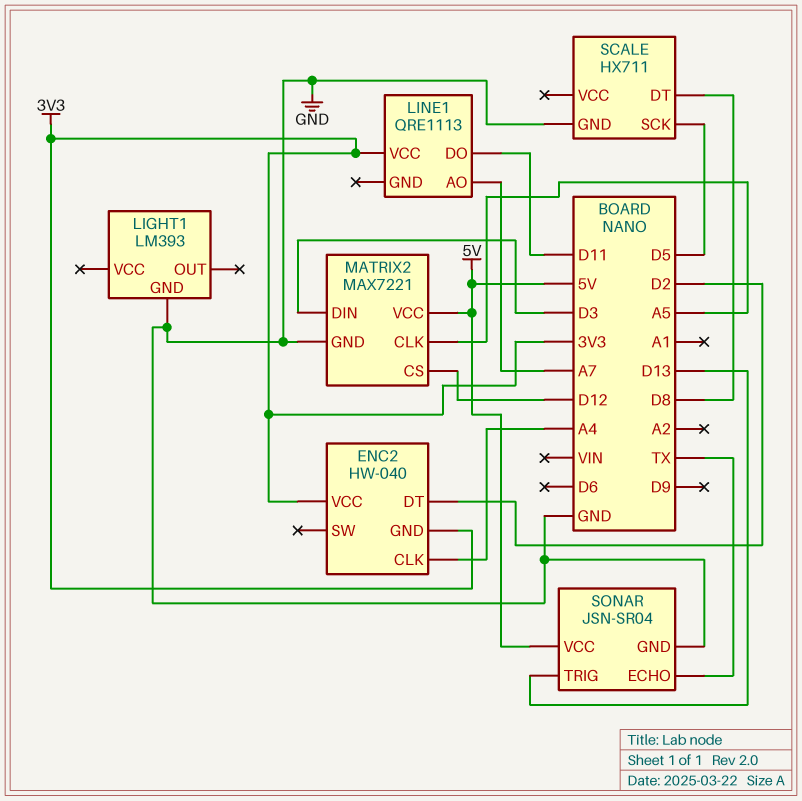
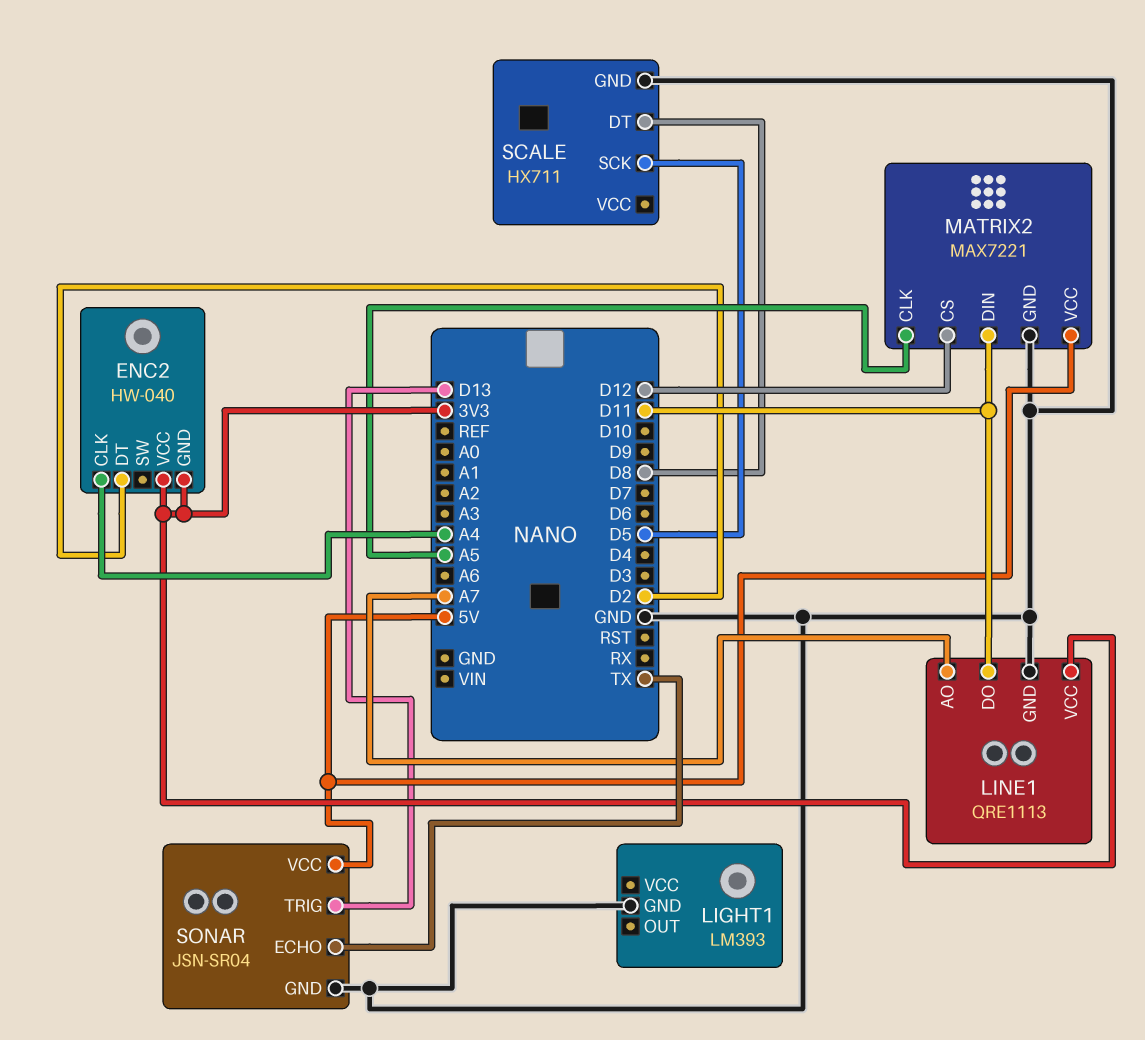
LINE1 pin GND: none -> GND
MATRIX2 pin DIN: D3 -> D11

